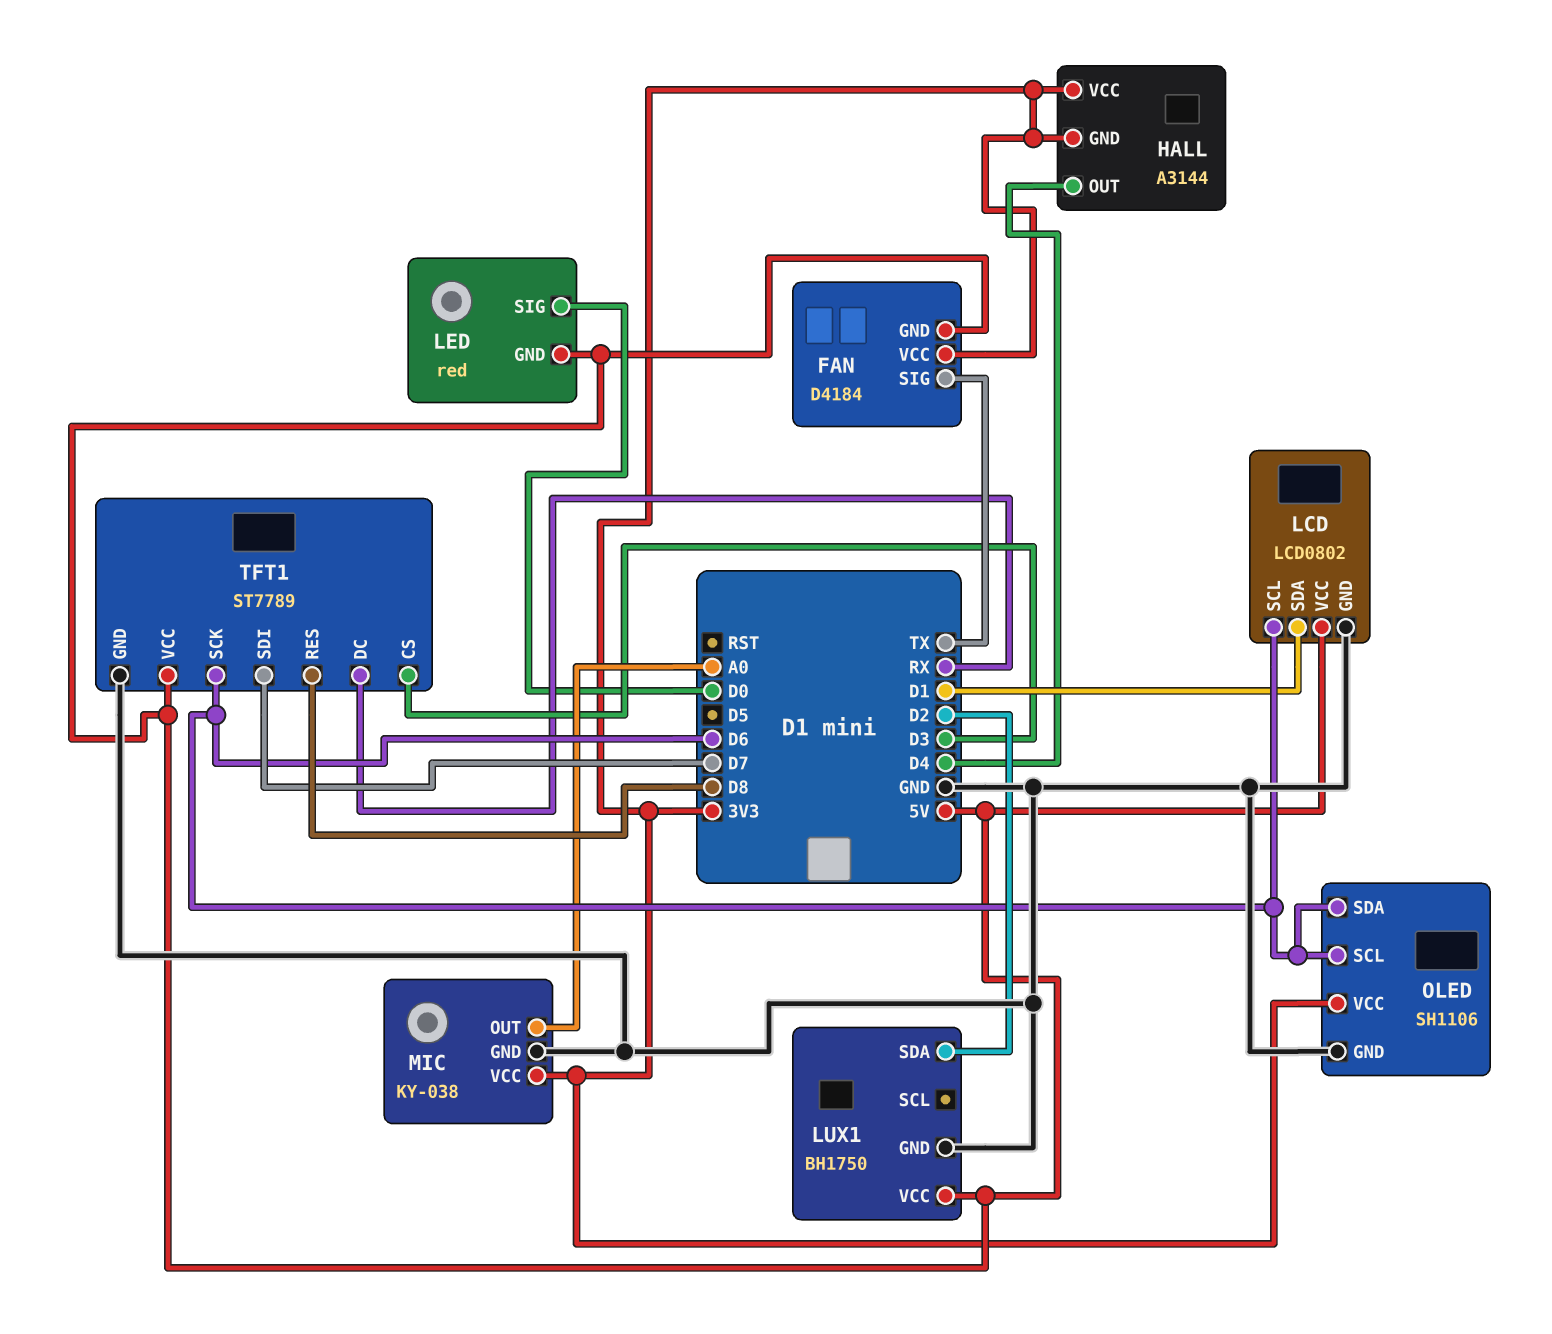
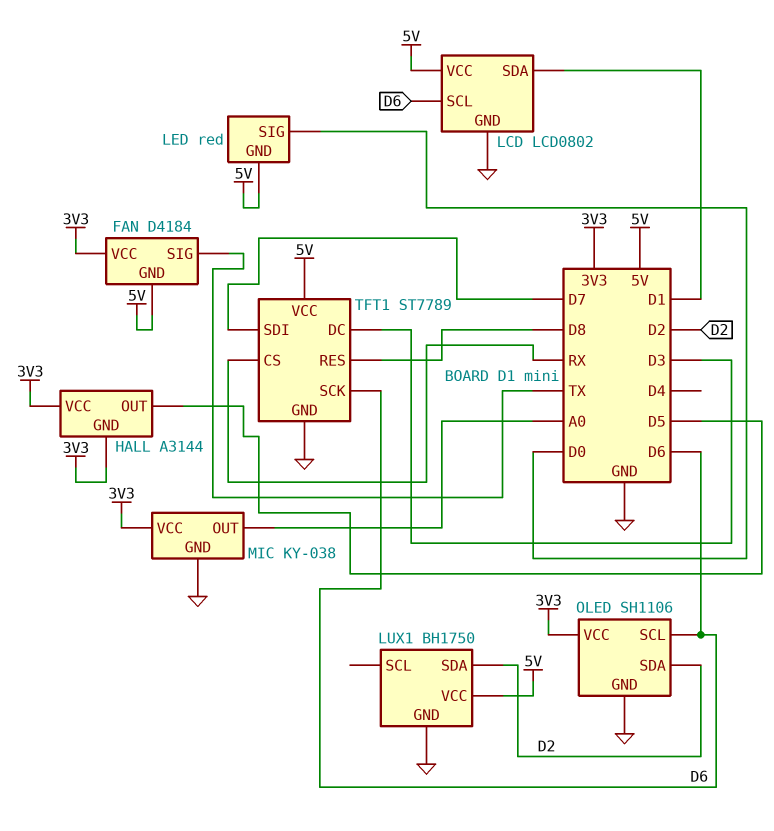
HALL pin OUT: D4 -> D5
OLED pin SDA: D6 -> D2
TFT1 pin CS: D3 -> RX
TFT1 pin DC: RX -> D3

